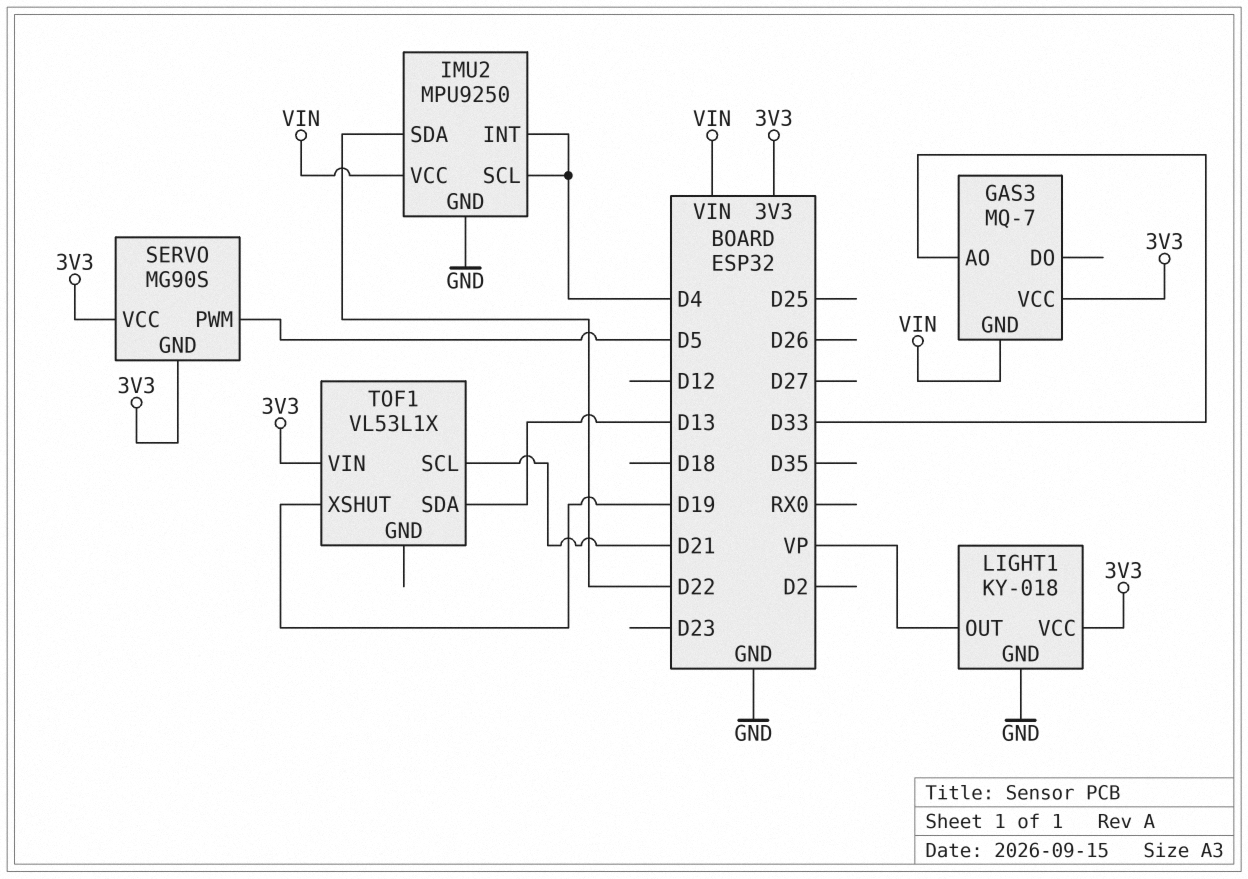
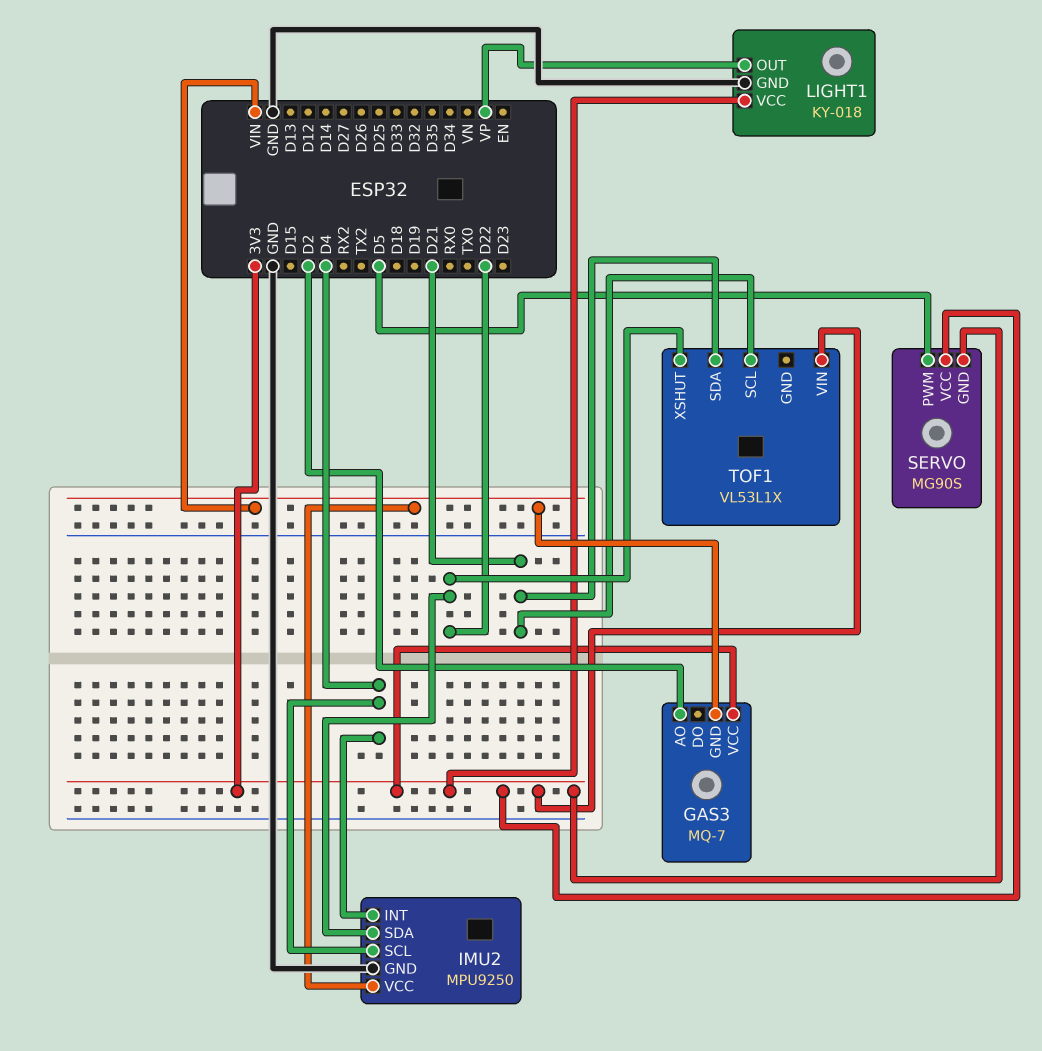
GAS3 pin AO: D33 -> D2
TOF1 pin SDA: D13 -> D21
TOF1 pin XSHUT: D19 -> D22

